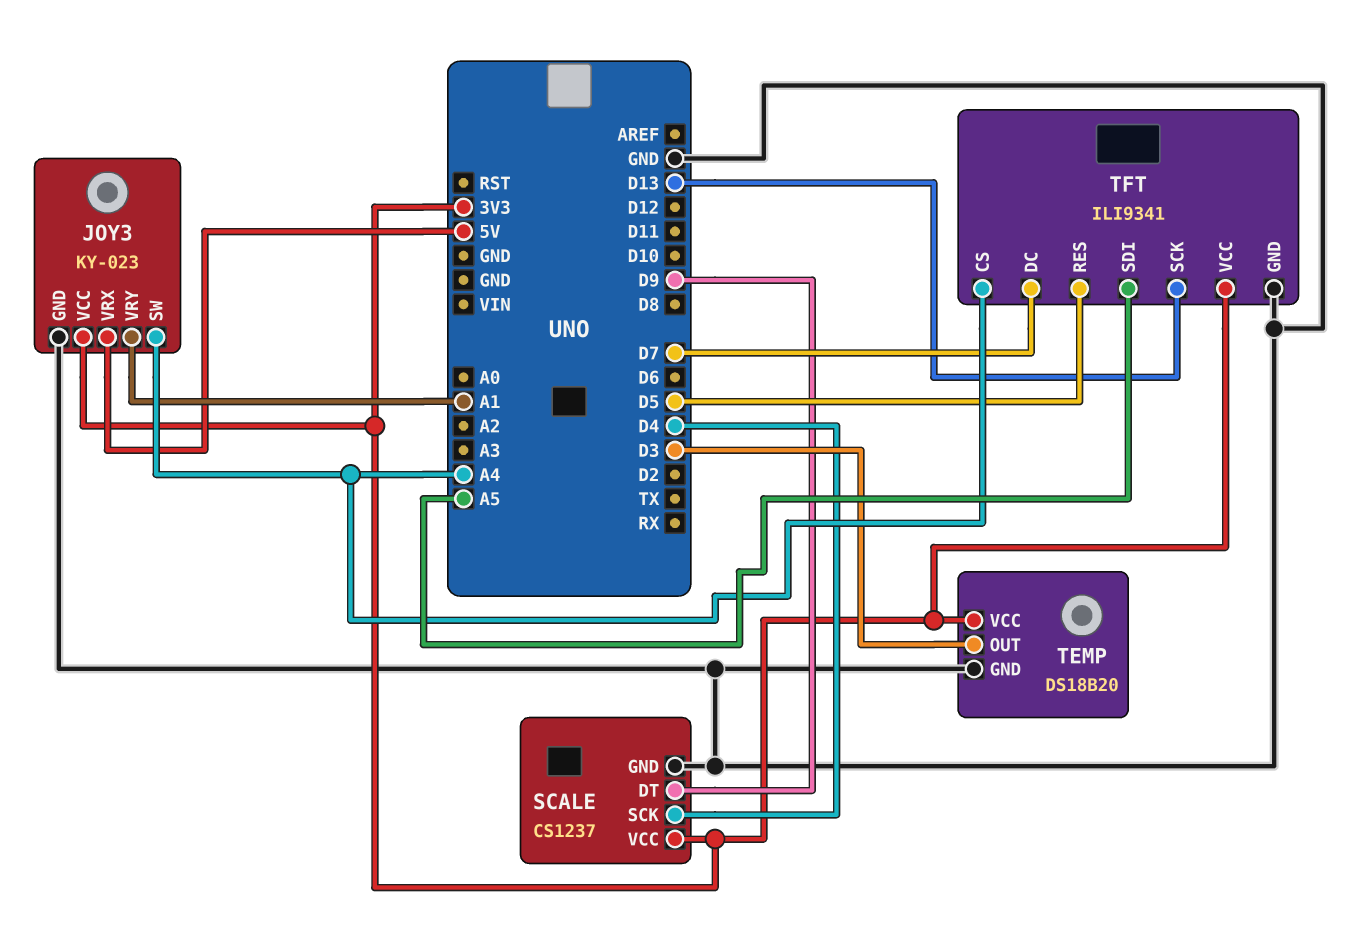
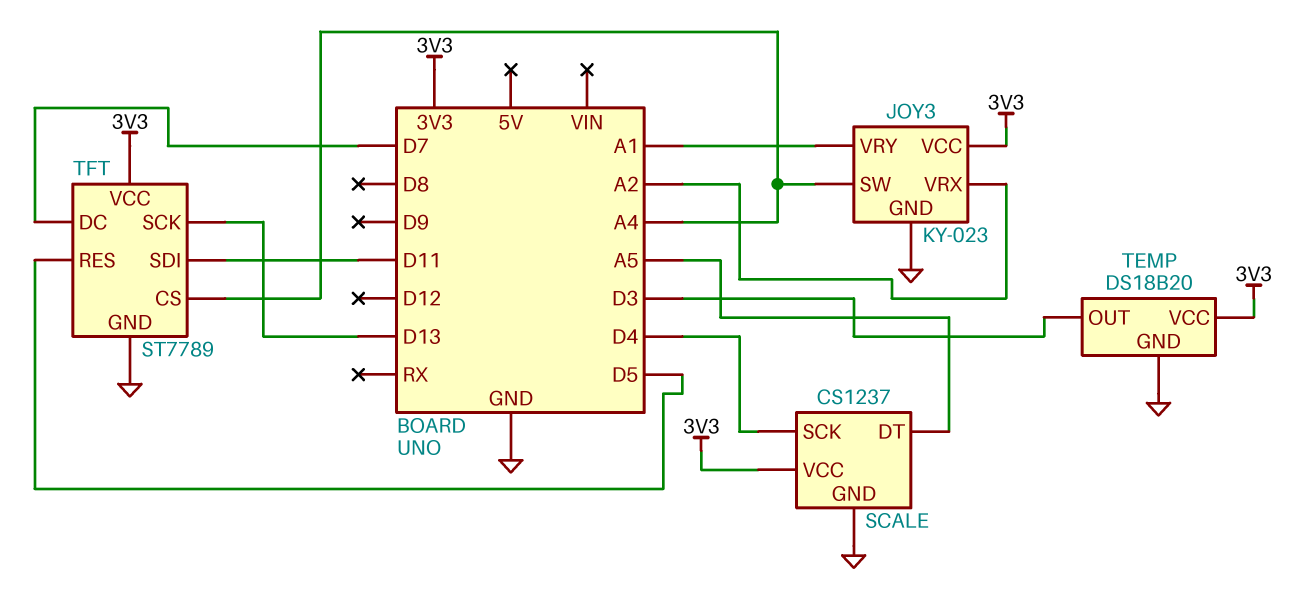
JOY3 pin VRX: 5V -> A2
SCALE pin DT: D9 -> A5
TFT: ILI9341 -> ST7789
TFT pin SDI: A5 -> D11

